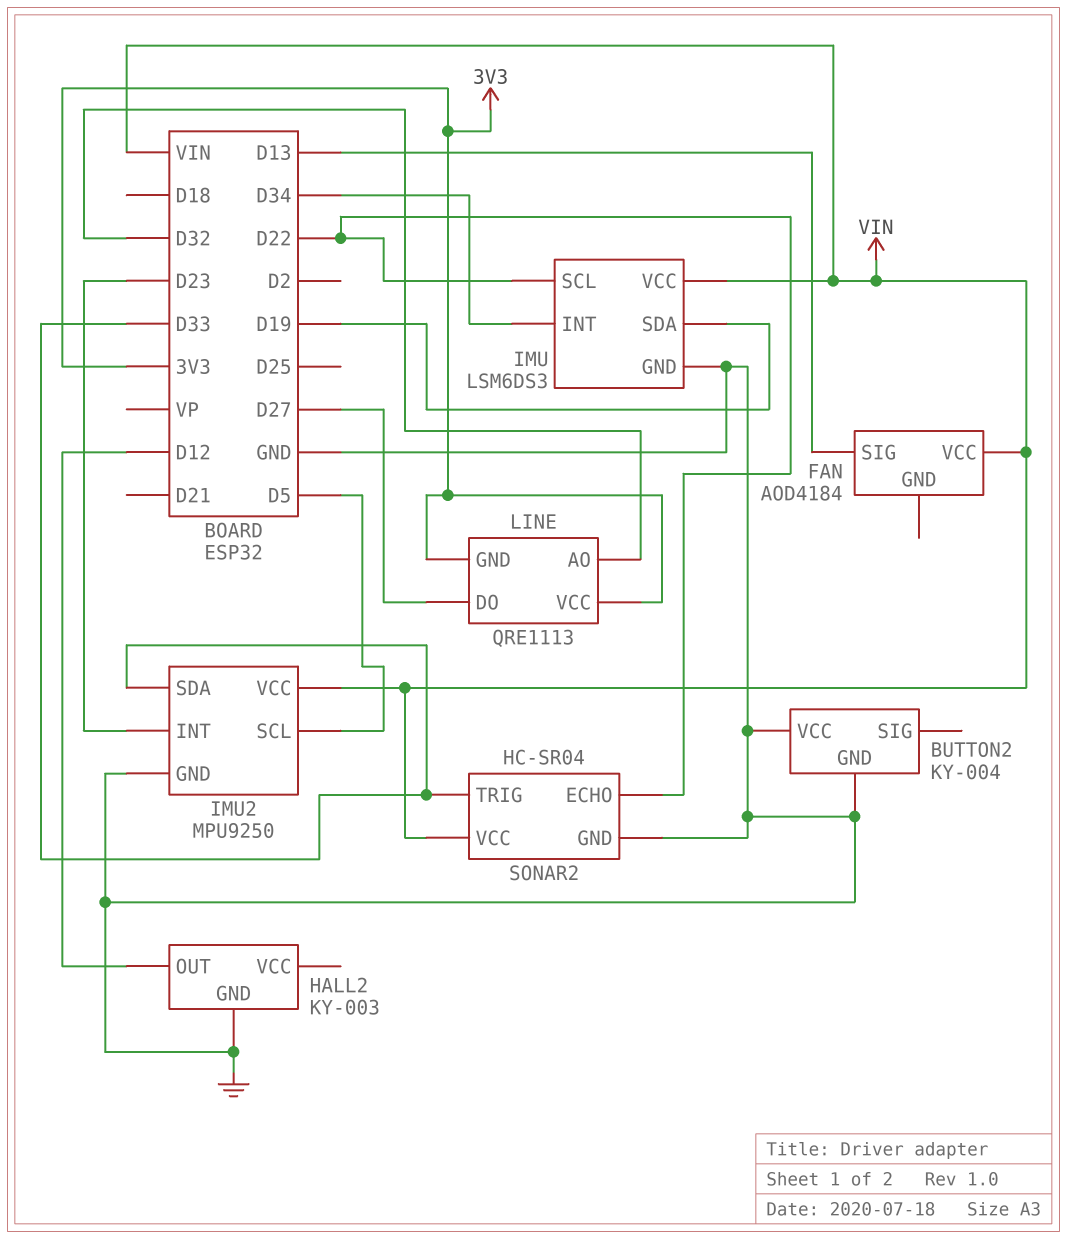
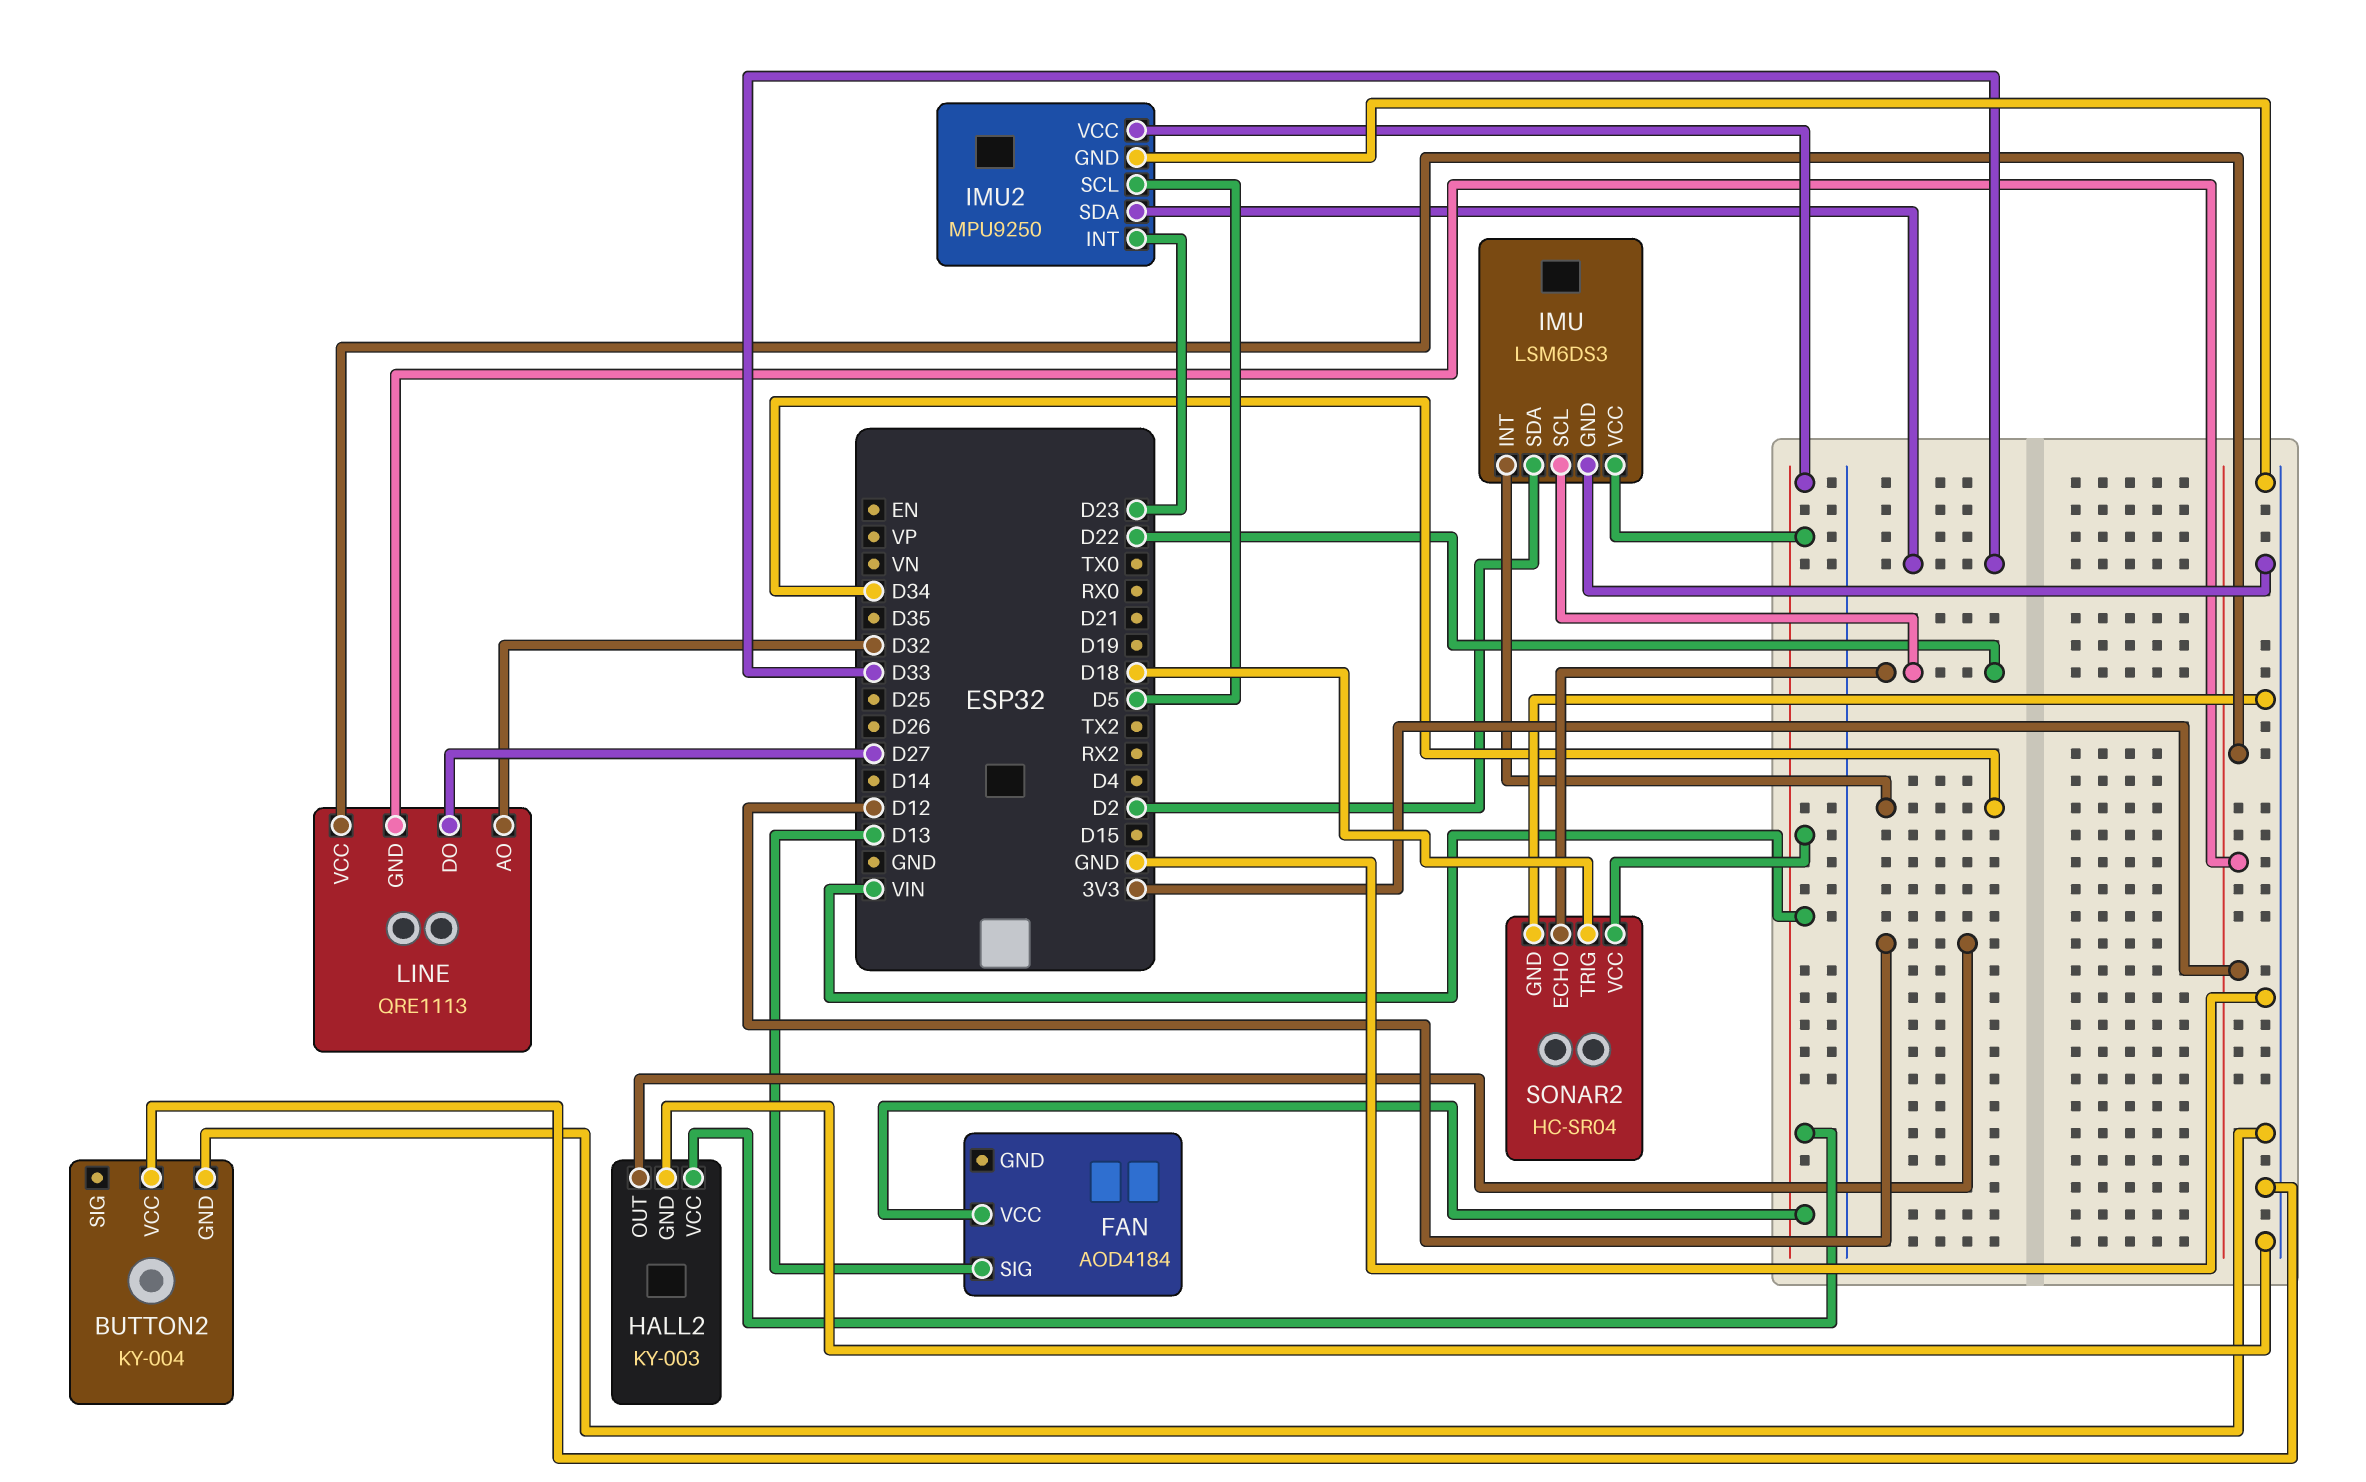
HALL2 pin VCC: none -> VIN
IMU pin SDA: D19 -> D2
SONAR2 pin TRIG: D33 -> D18

